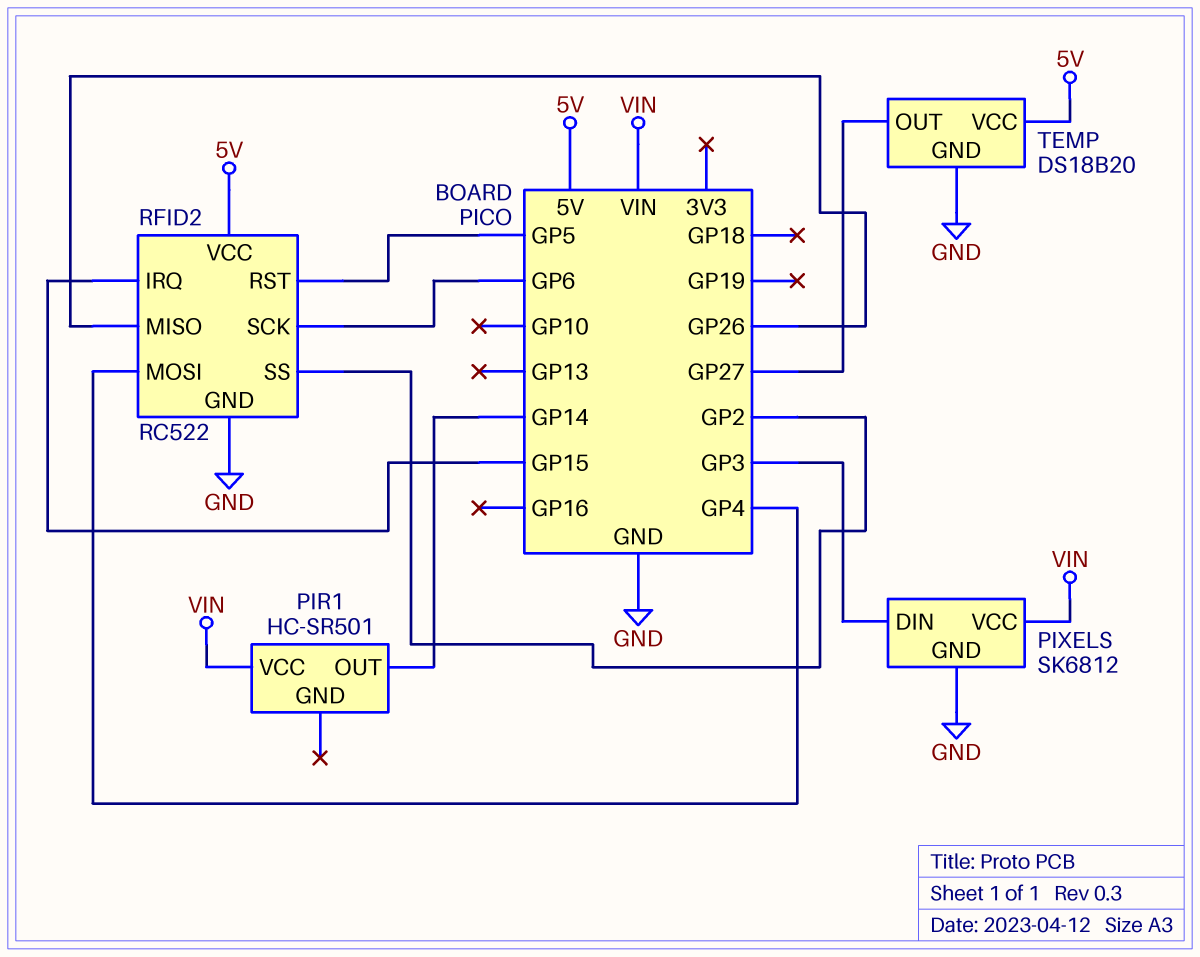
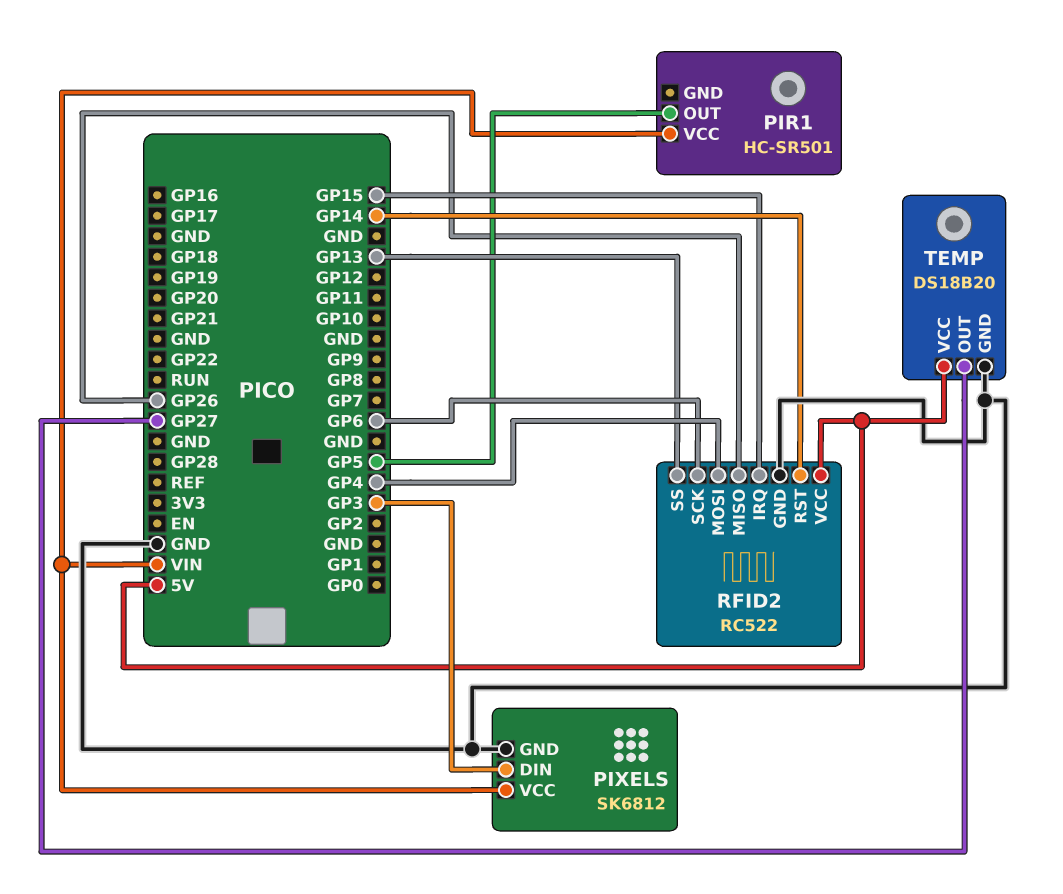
PIR1 pin OUT: GP14 -> GP5
RFID2 pin RST: GP5 -> GP14
RFID2 pin SS: GP2 -> GP13

